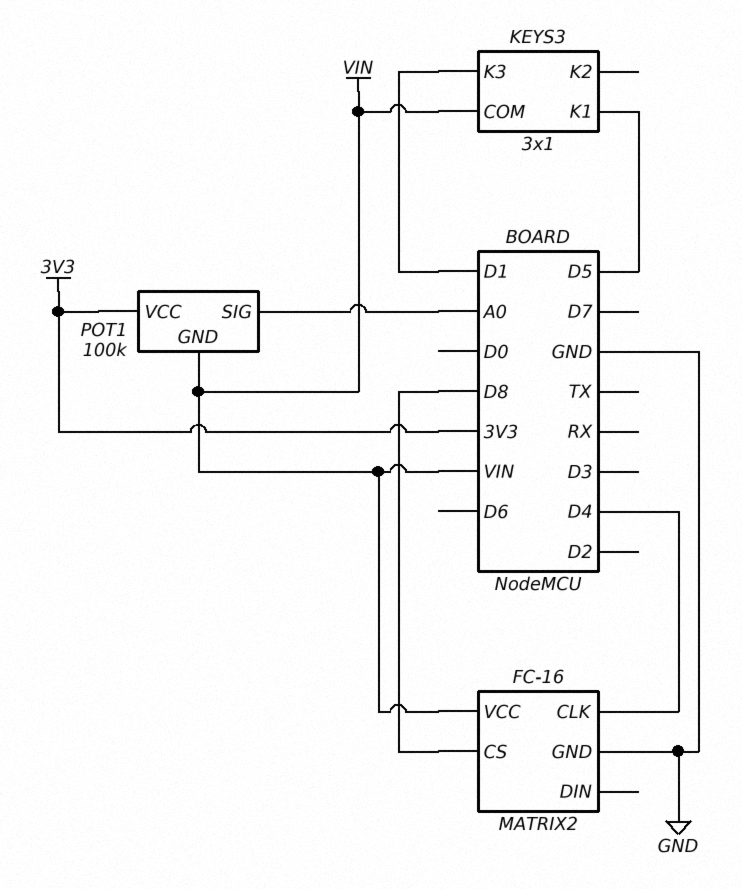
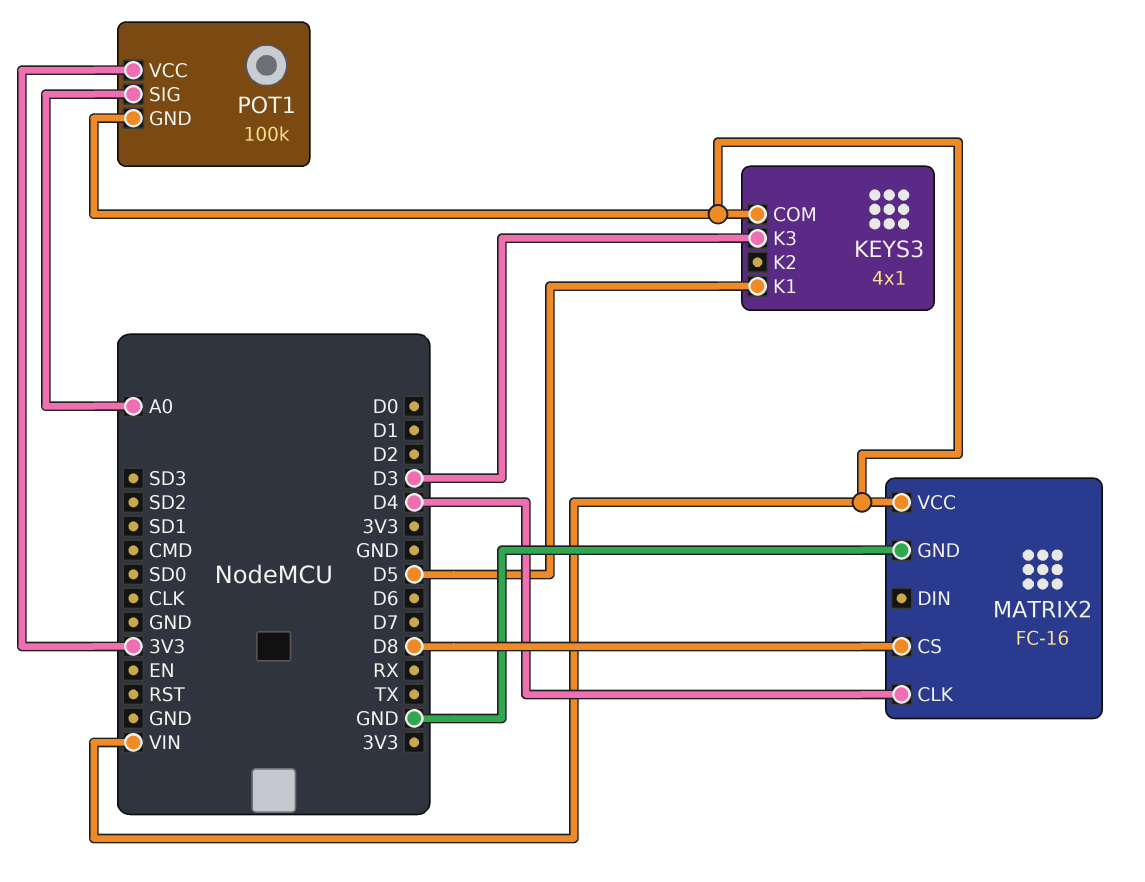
KEYS3: 3x1 -> 4x1
KEYS3 pin K3: D1 -> D3

